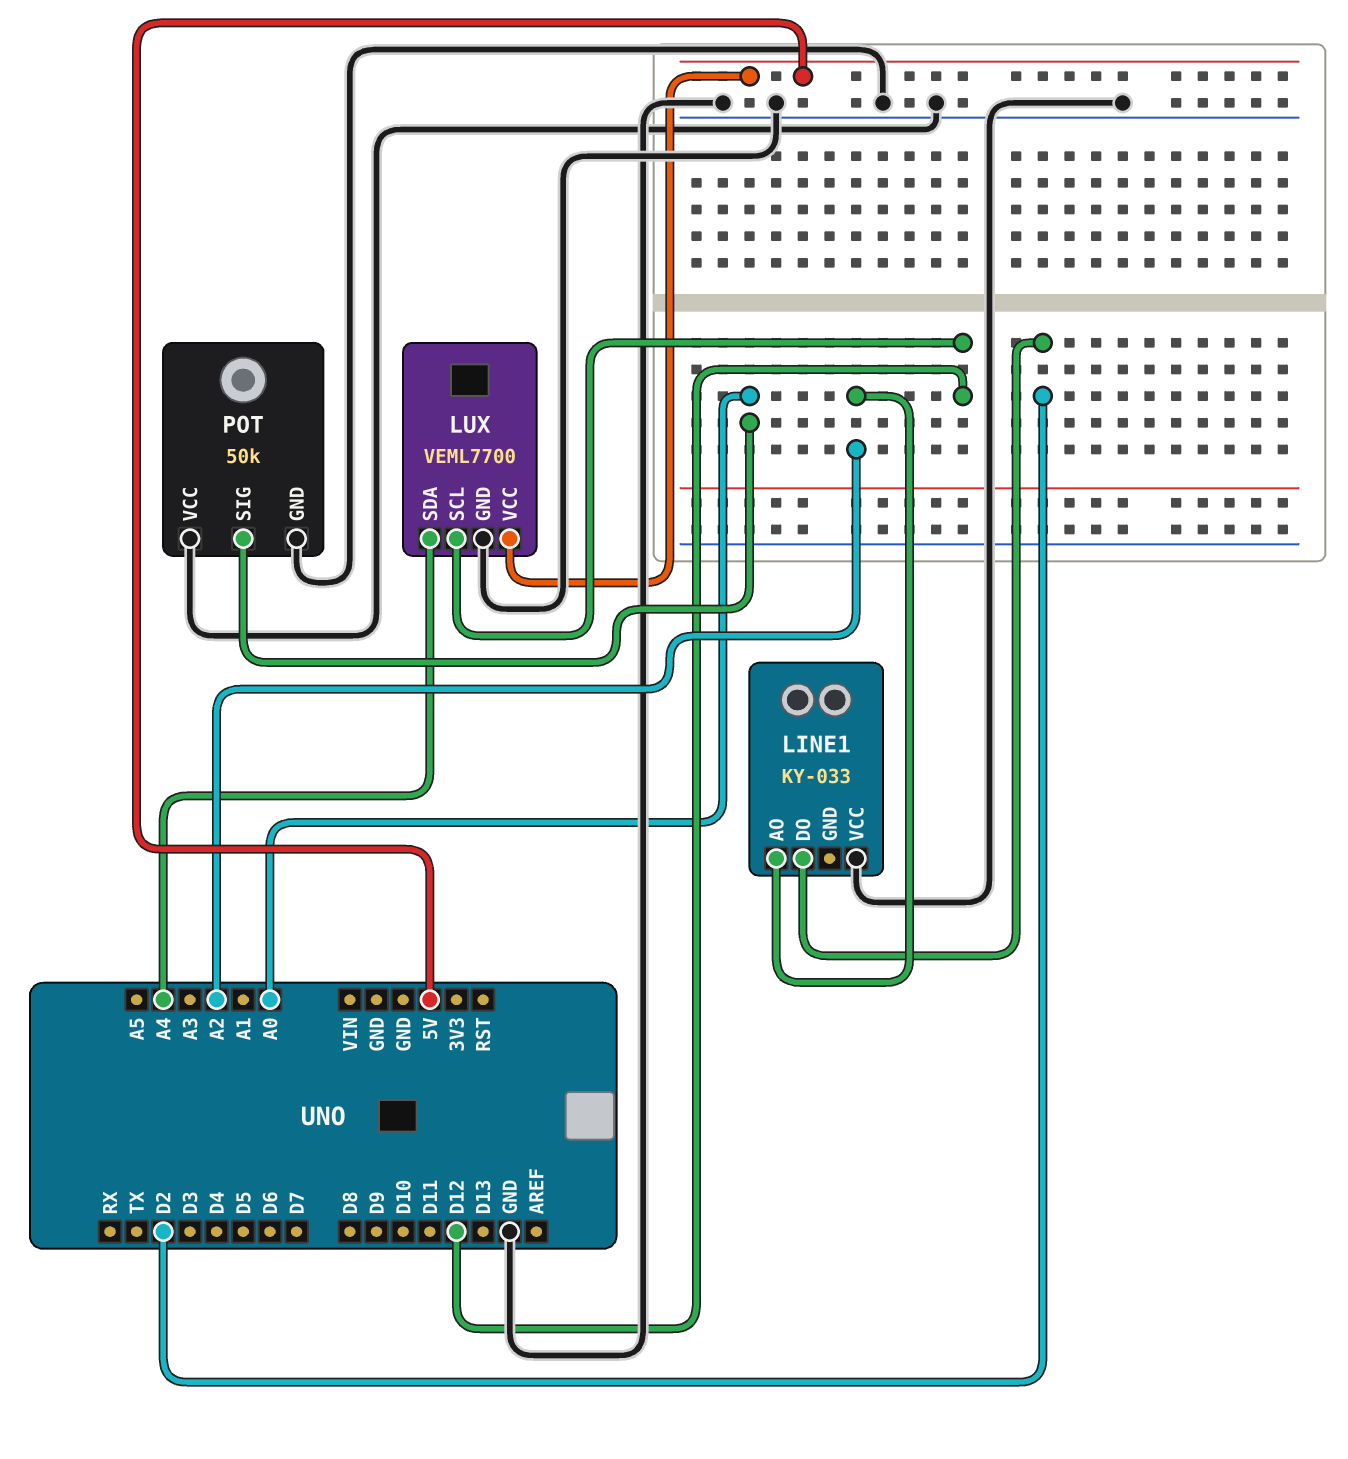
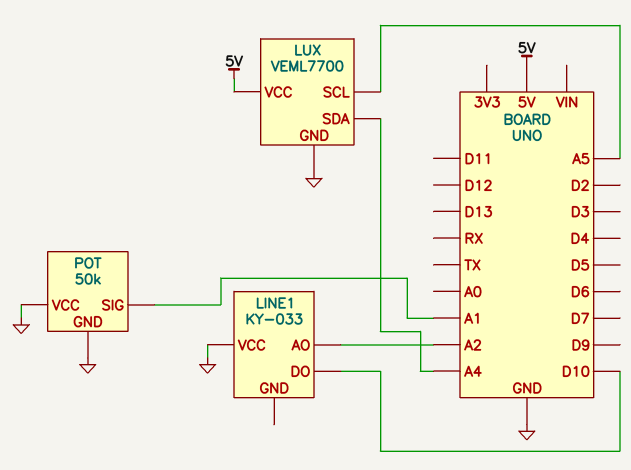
LINE1 pin DO: D2 -> D10
LUX pin SCL: D12 -> A5
POT pin SIG: A0 -> A1

